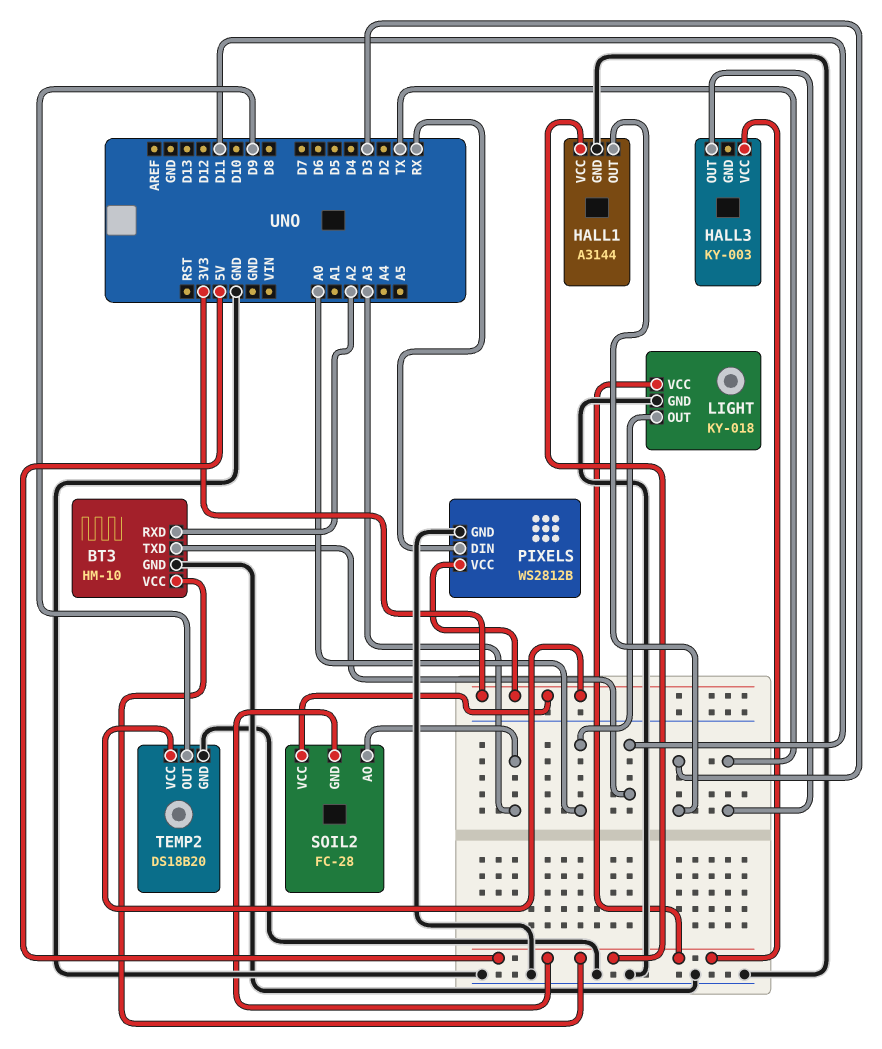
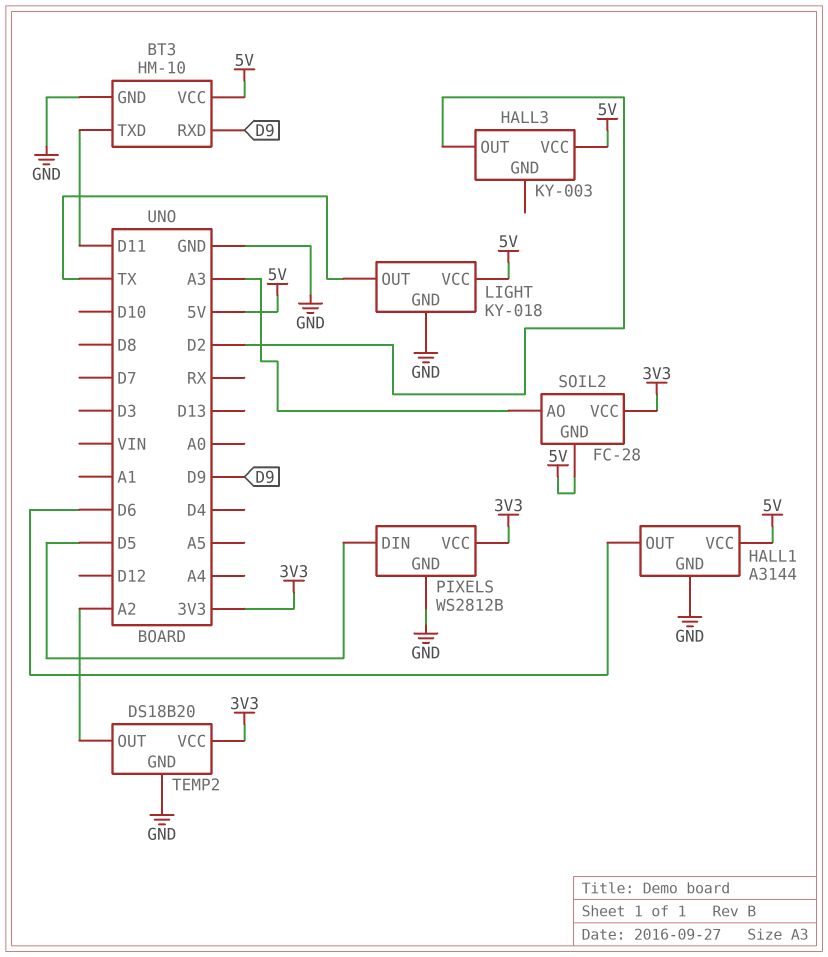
BT3 pin RXD: A2 -> D9
HALL1 pin OUT: D3 -> D6
HALL3 pin OUT: TX -> D2
LIGHT pin OUT: A0 -> TX
PIXELS pin DIN: RX -> D5
TEMP2 pin OUT: D9 -> A2

